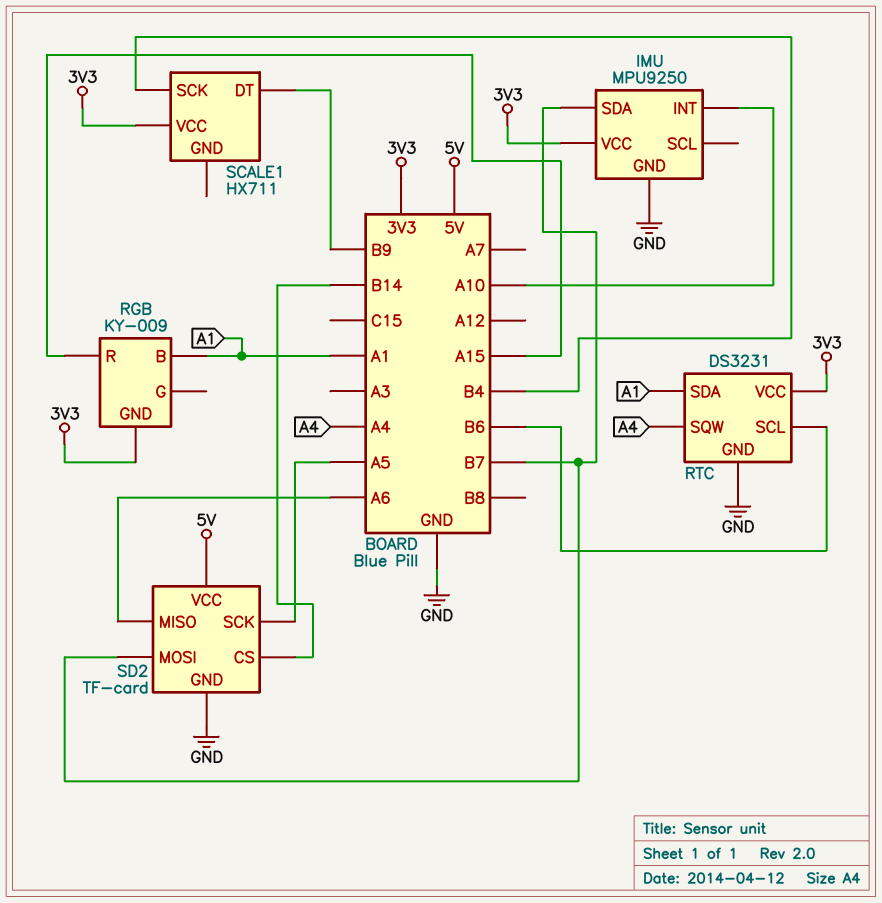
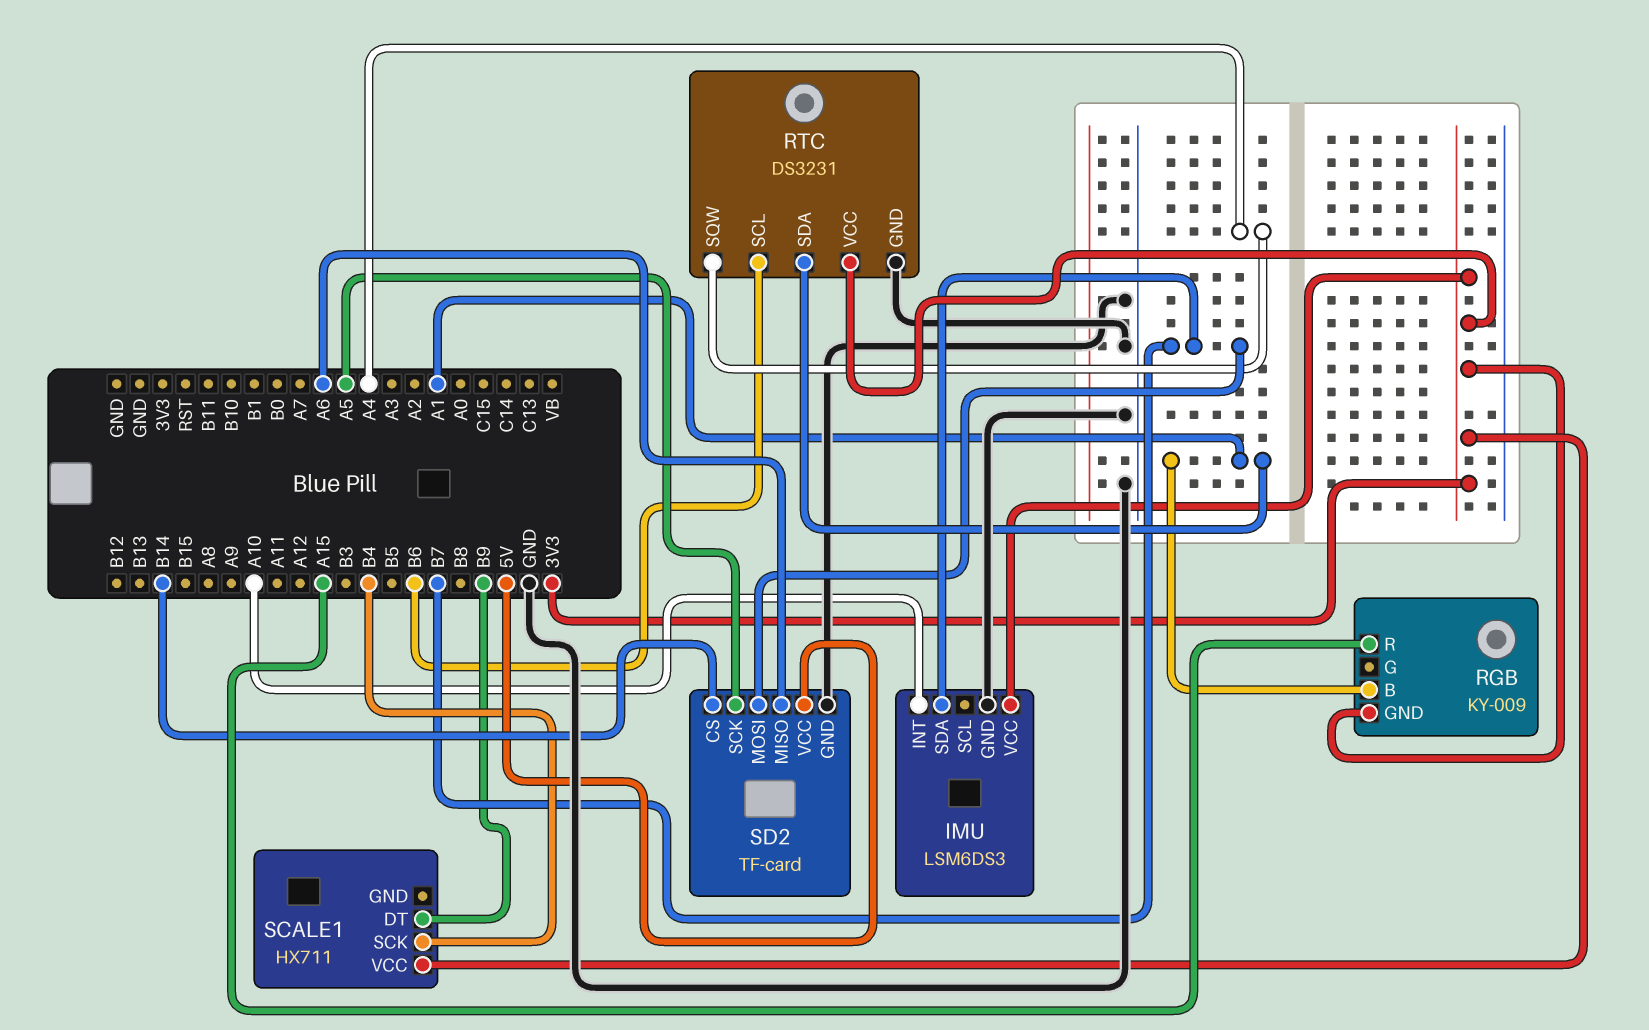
IMU: MPU9250 -> LSM6DS3

